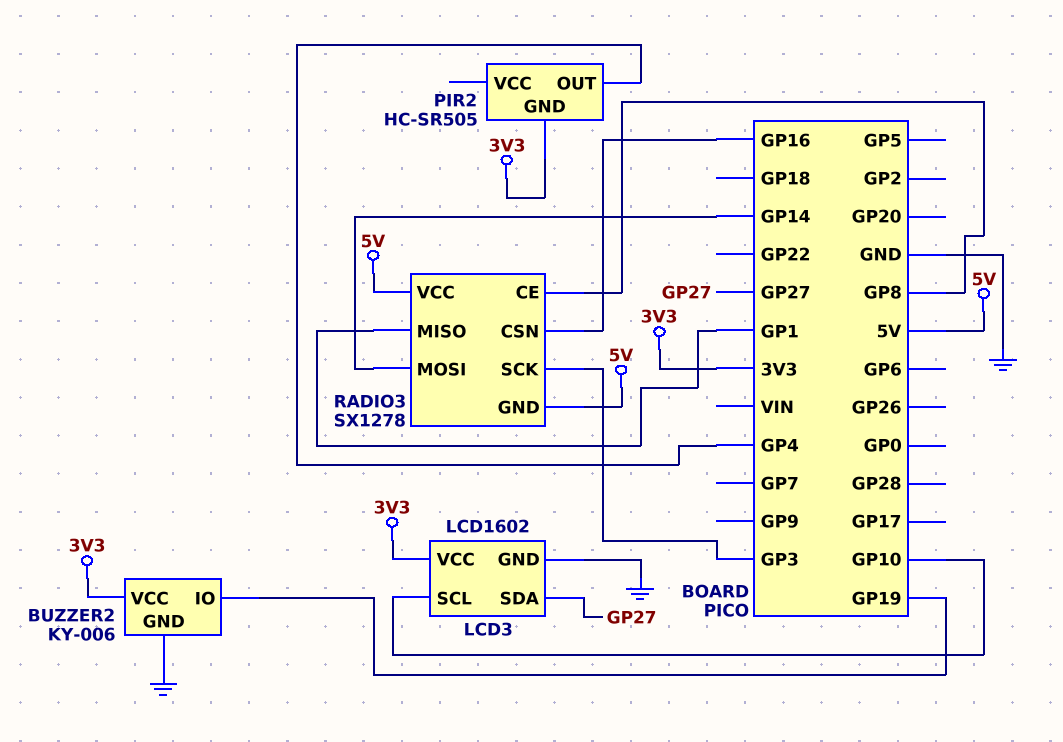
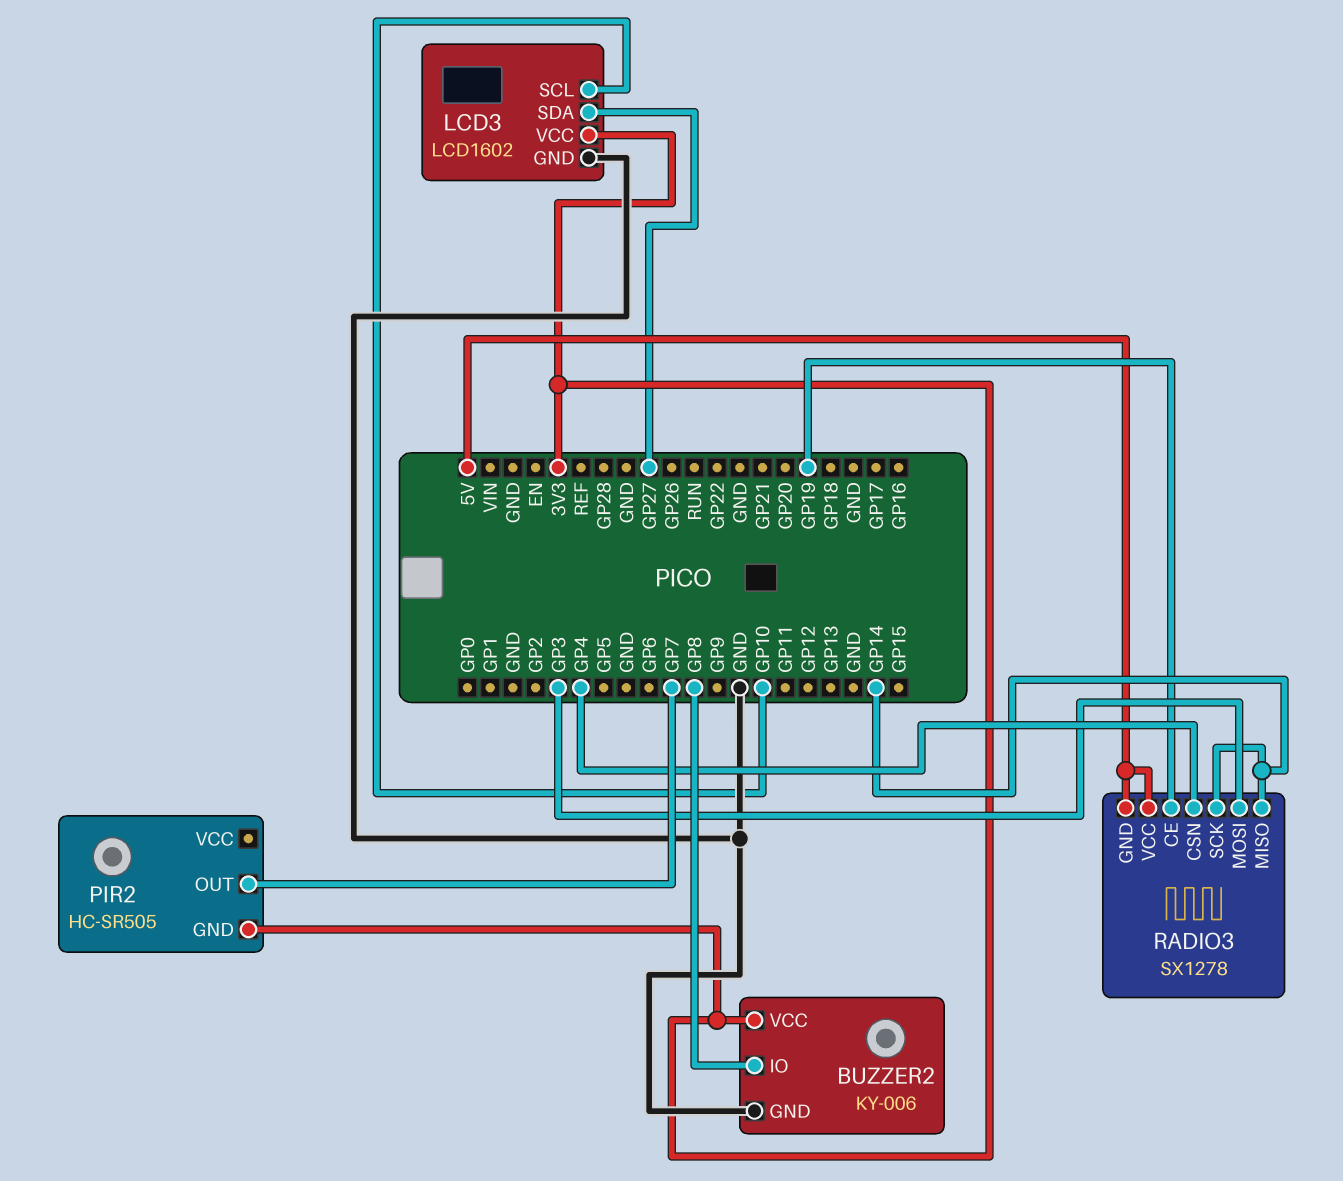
BUZZER2 pin IO: GP19 -> GP8
PIR2 pin OUT: GP4 -> GP7
RADIO3 pin CE: GP8 -> GP19
RADIO3 pin CSN: GP16 -> GP4
RADIO3 pin MISO: GP1 -> GP14
RADIO3 pin MOSI: GP14 -> GP3
RADIO3 pin SCK: GP3 -> GP14

